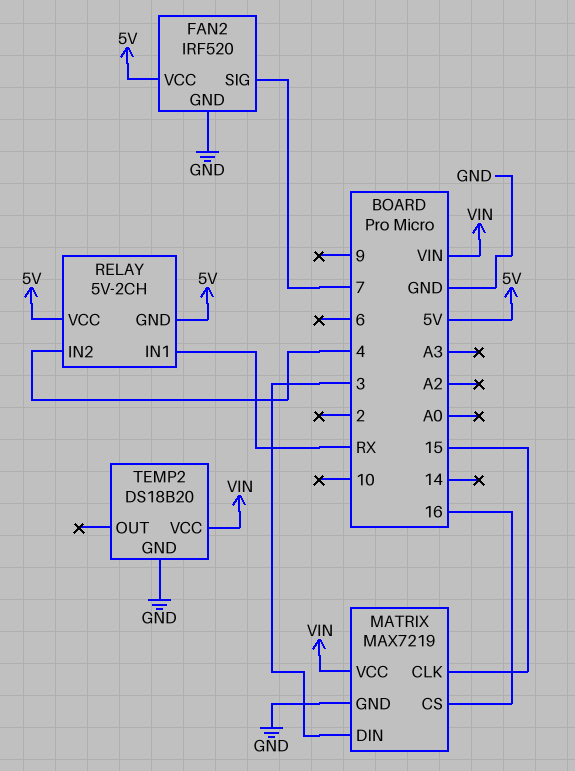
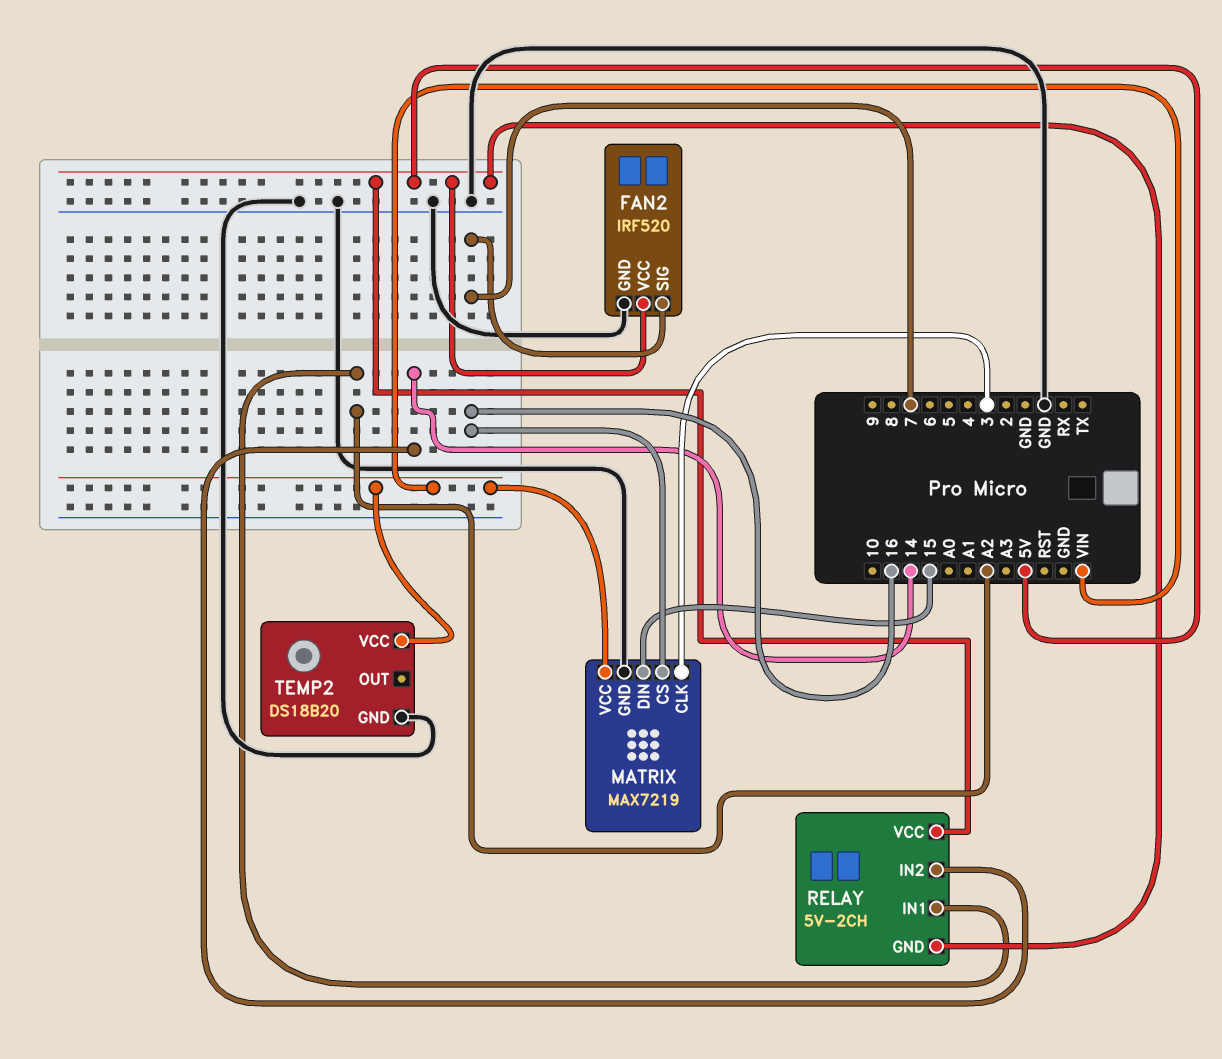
MATRIX pin CLK: 15 -> 3
MATRIX pin DIN: 3 -> 15
RELAY pin IN1: RX -> A2
RELAY pin IN2: 4 -> 14

